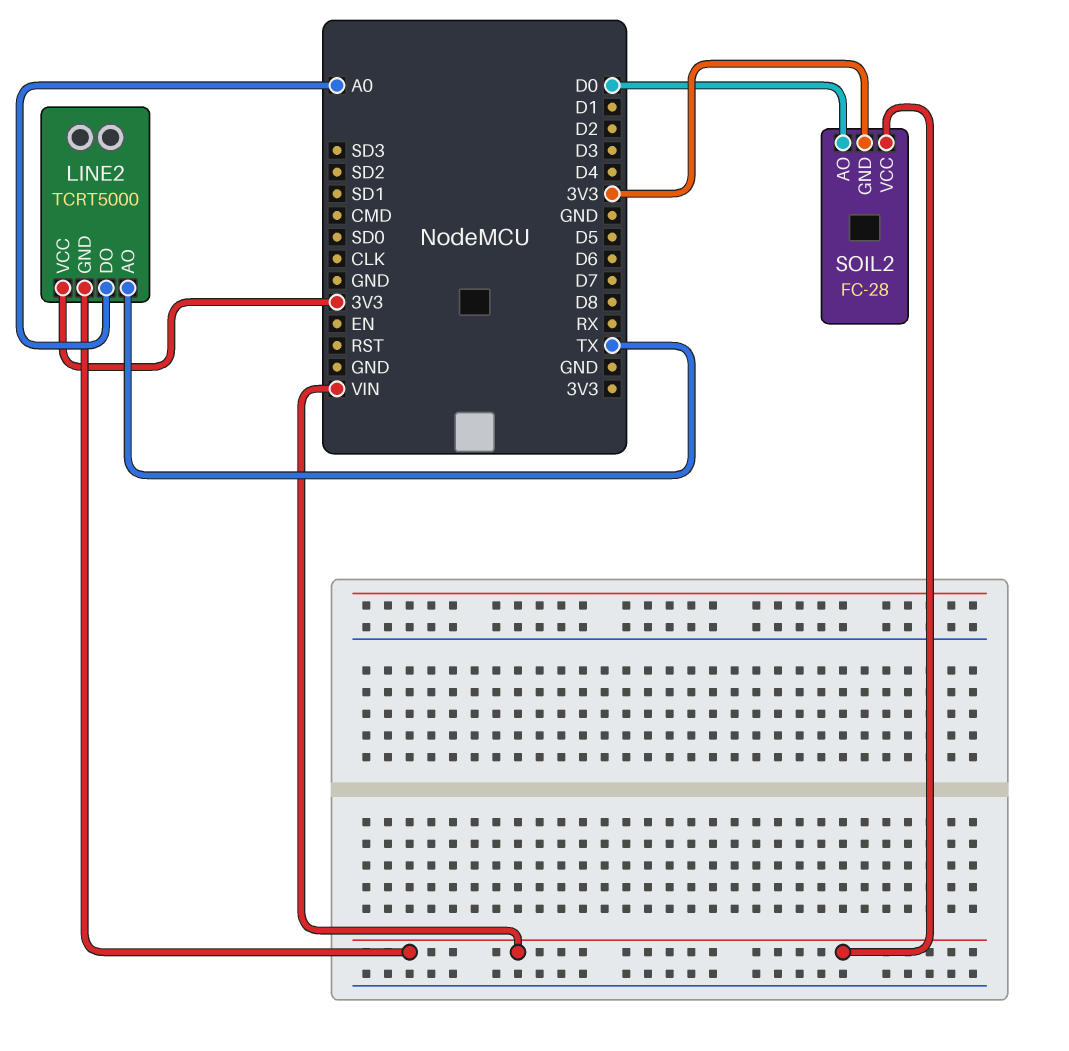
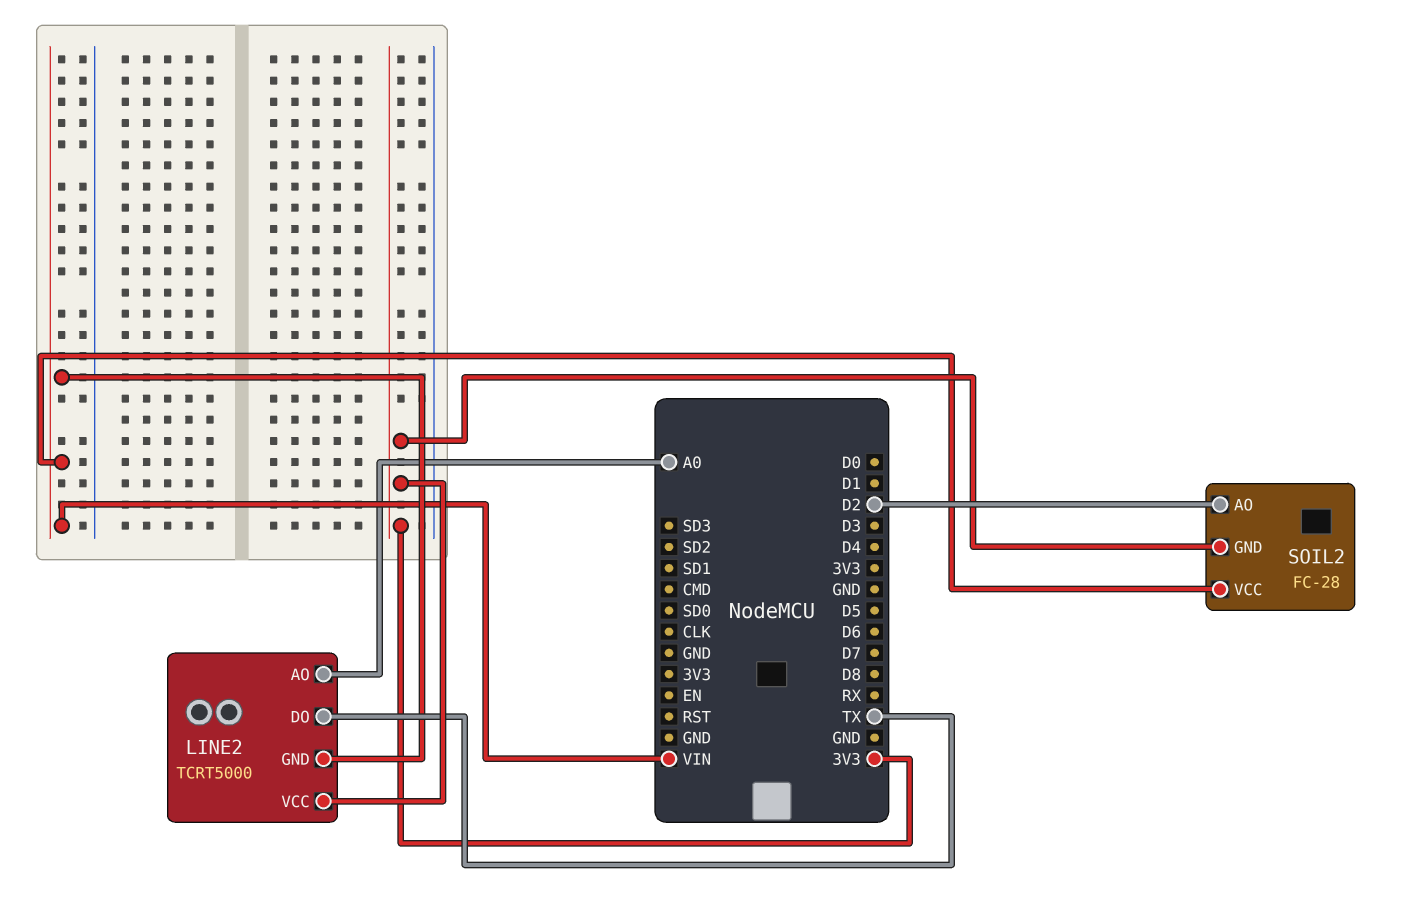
LINE2 pin AO: TX -> A0
LINE2 pin DO: A0 -> TX
SOIL2 pin AO: D0 -> D2

